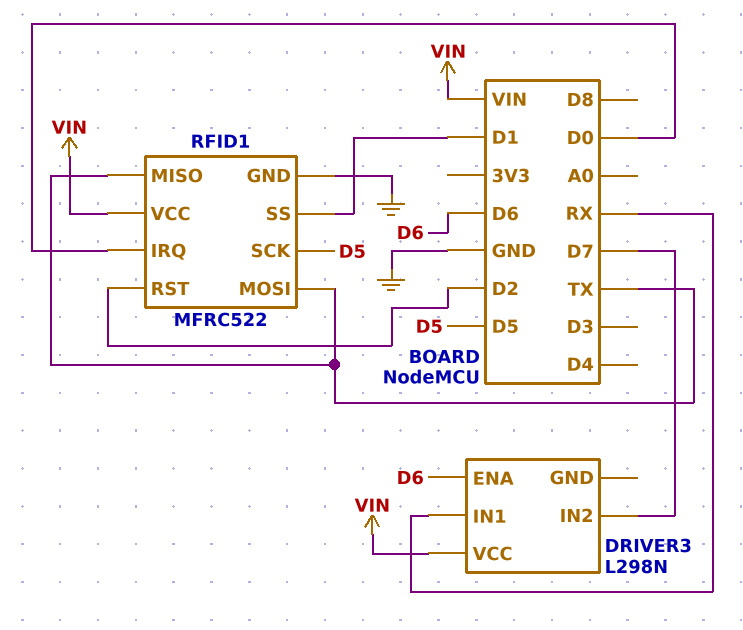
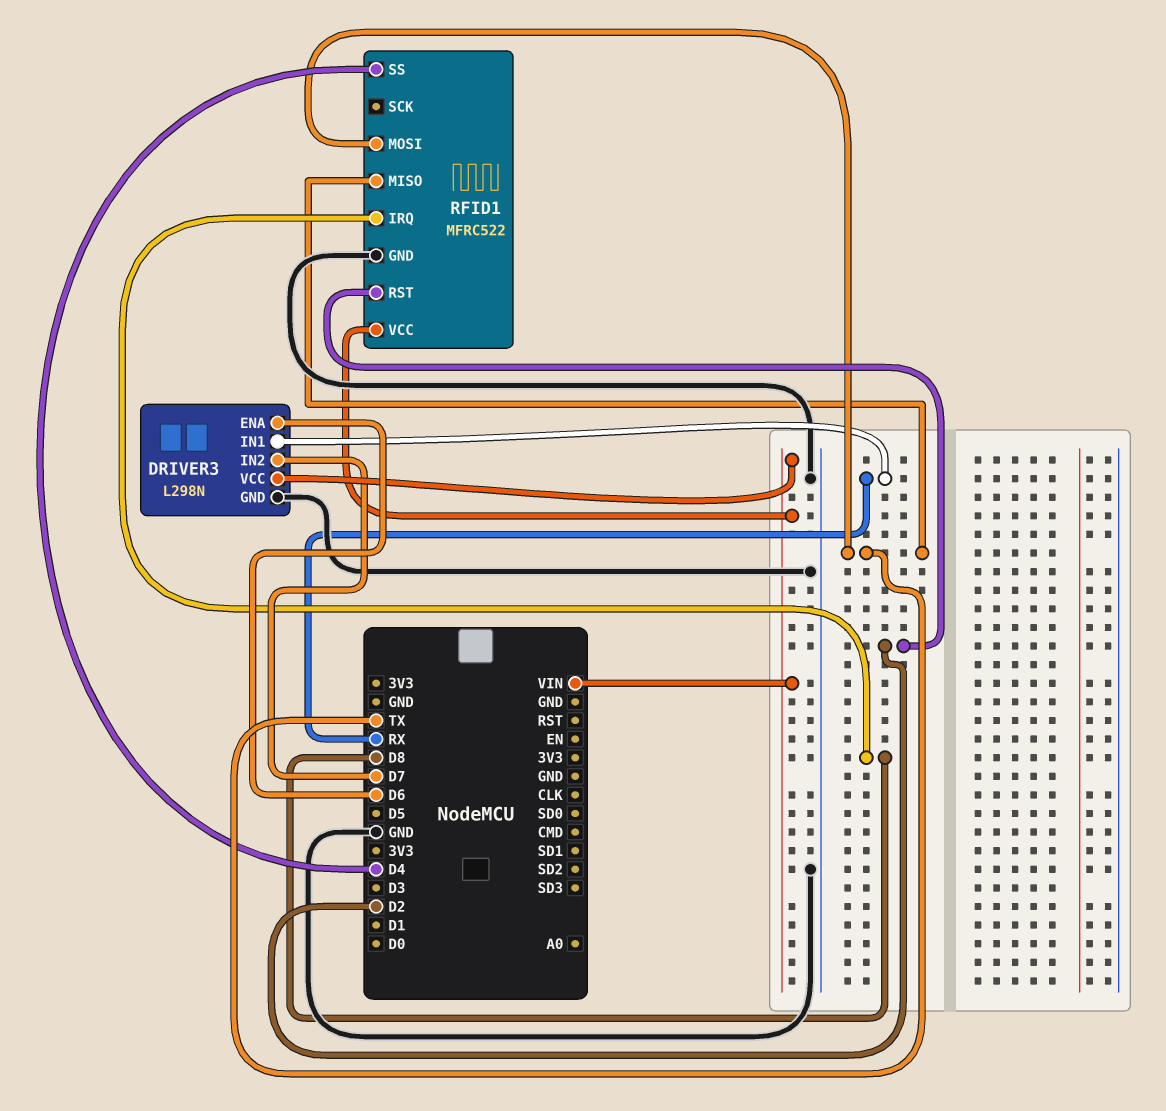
DRIVER3 pin GND: none -> GND
RFID1 pin IRQ: D0 -> D8
RFID1 pin SCK: D5 -> none
RFID1 pin SS: D1 -> D4

